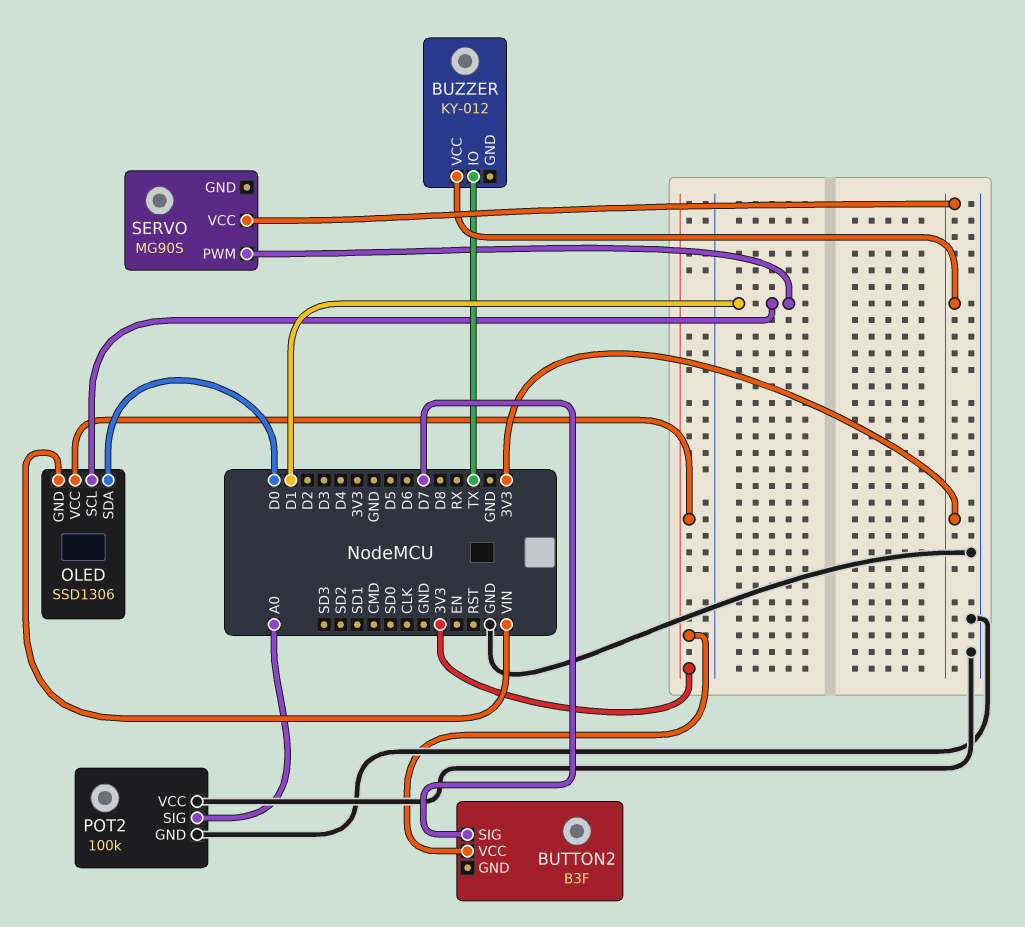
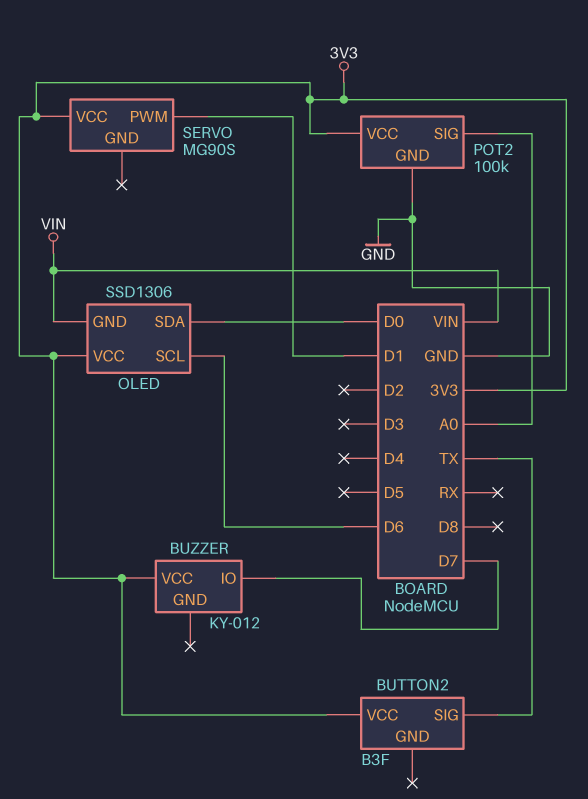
BUTTON2 pin SIG: D7 -> TX
BUZZER pin IO: TX -> D7
OLED pin SCL: D1 -> D6
POT2 pin VCC: GND -> 3V3

